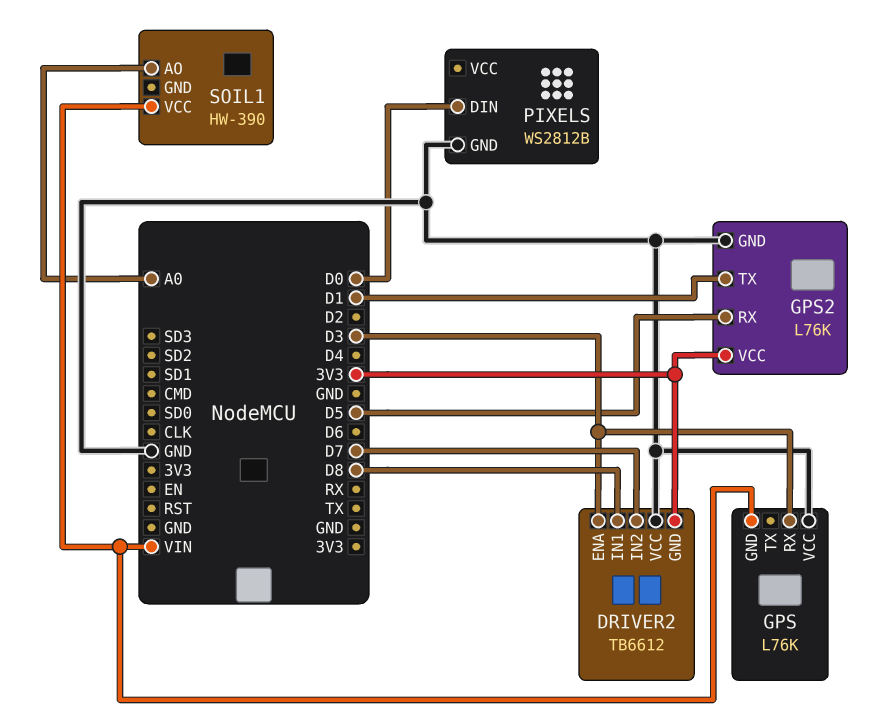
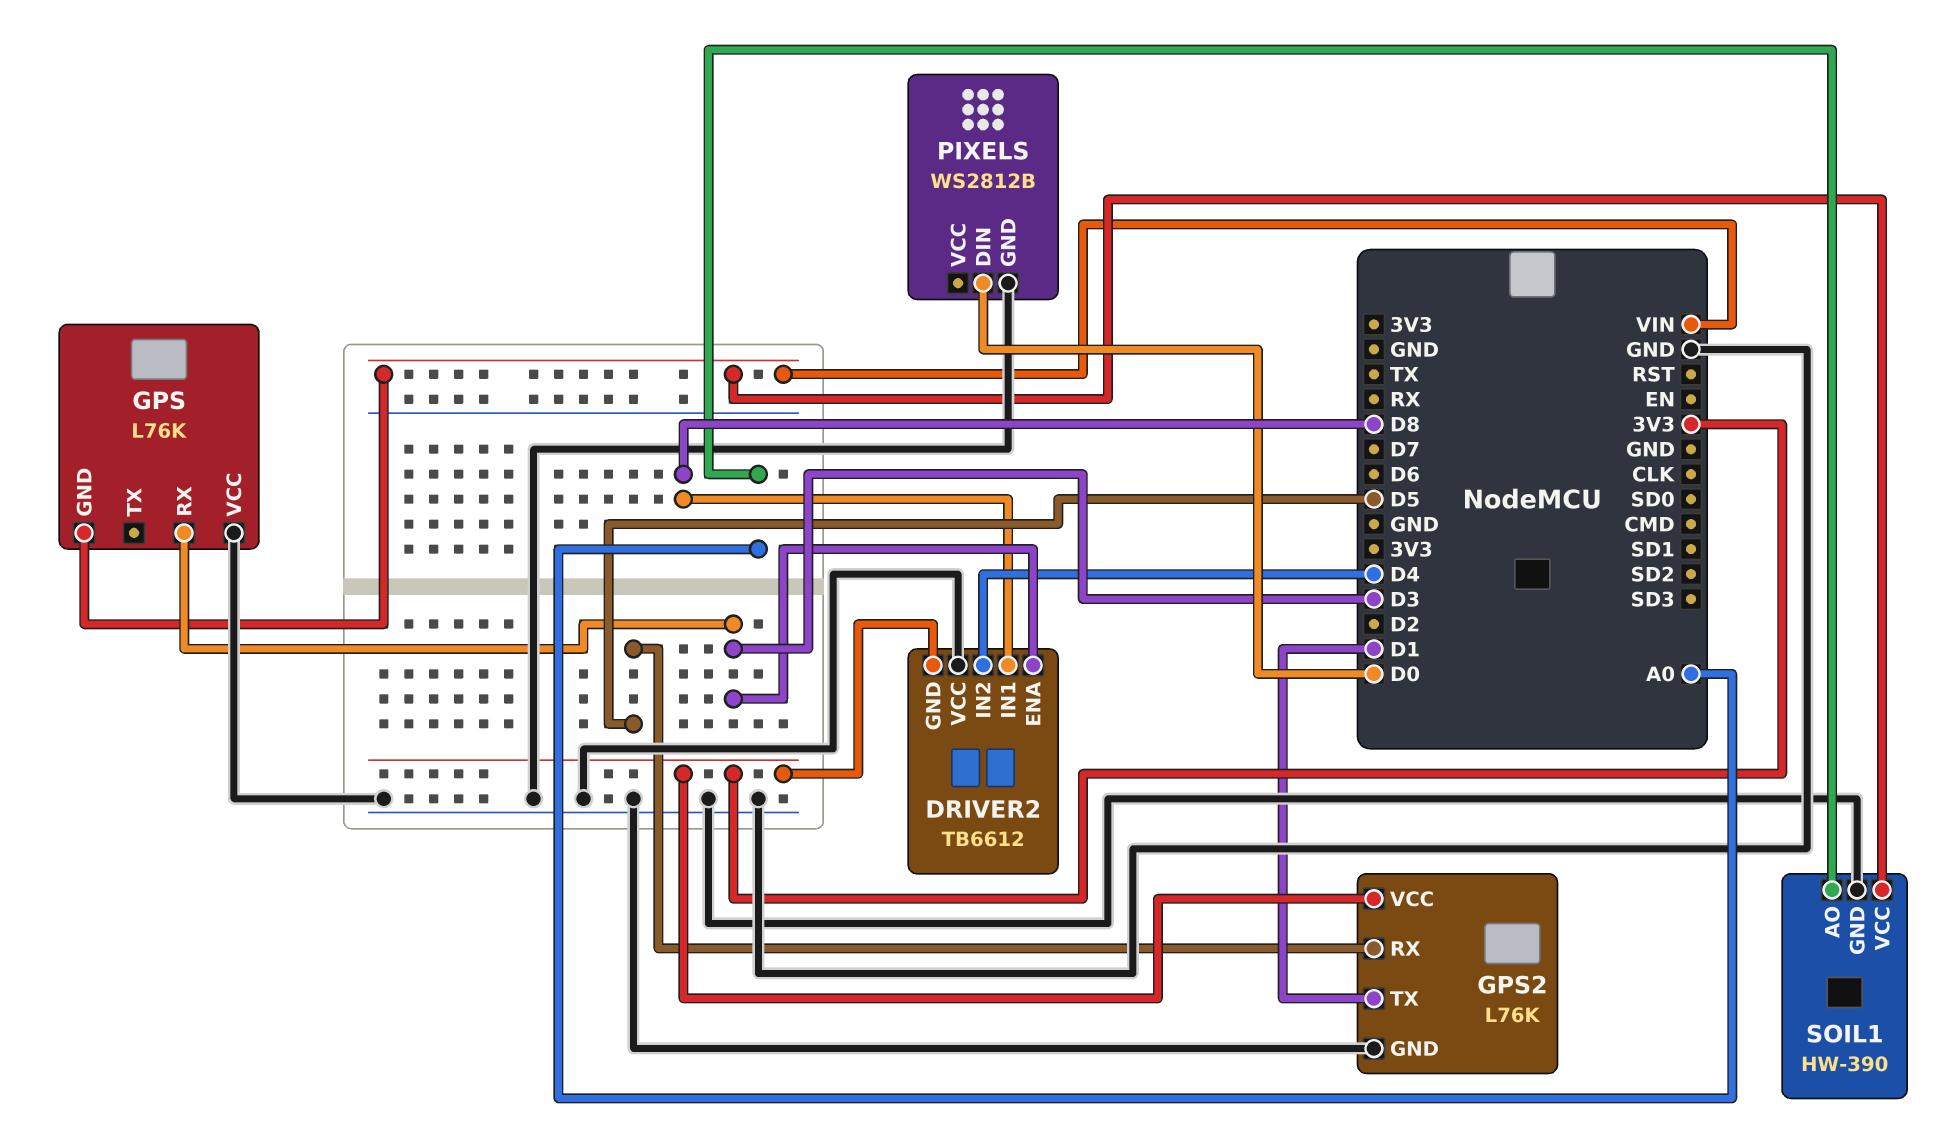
DRIVER2 pin IN2: D7 -> D4
SOIL1 pin GND: none -> GND

